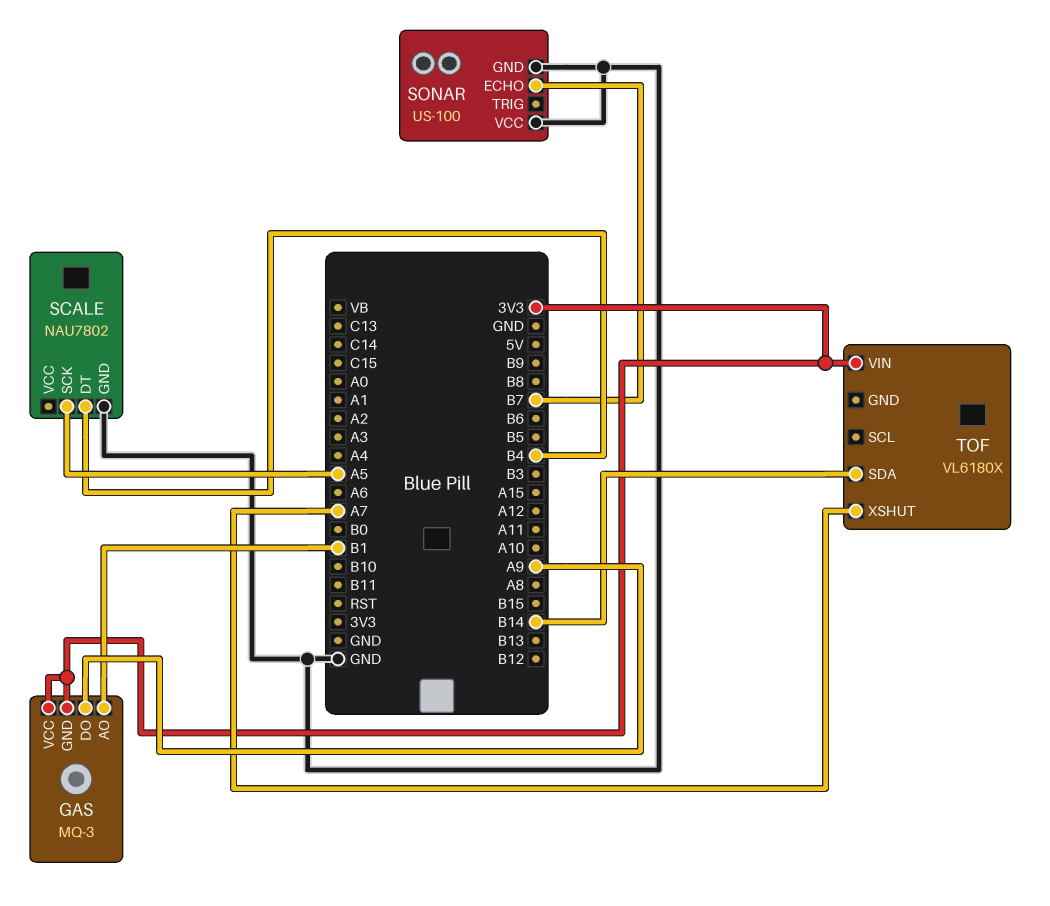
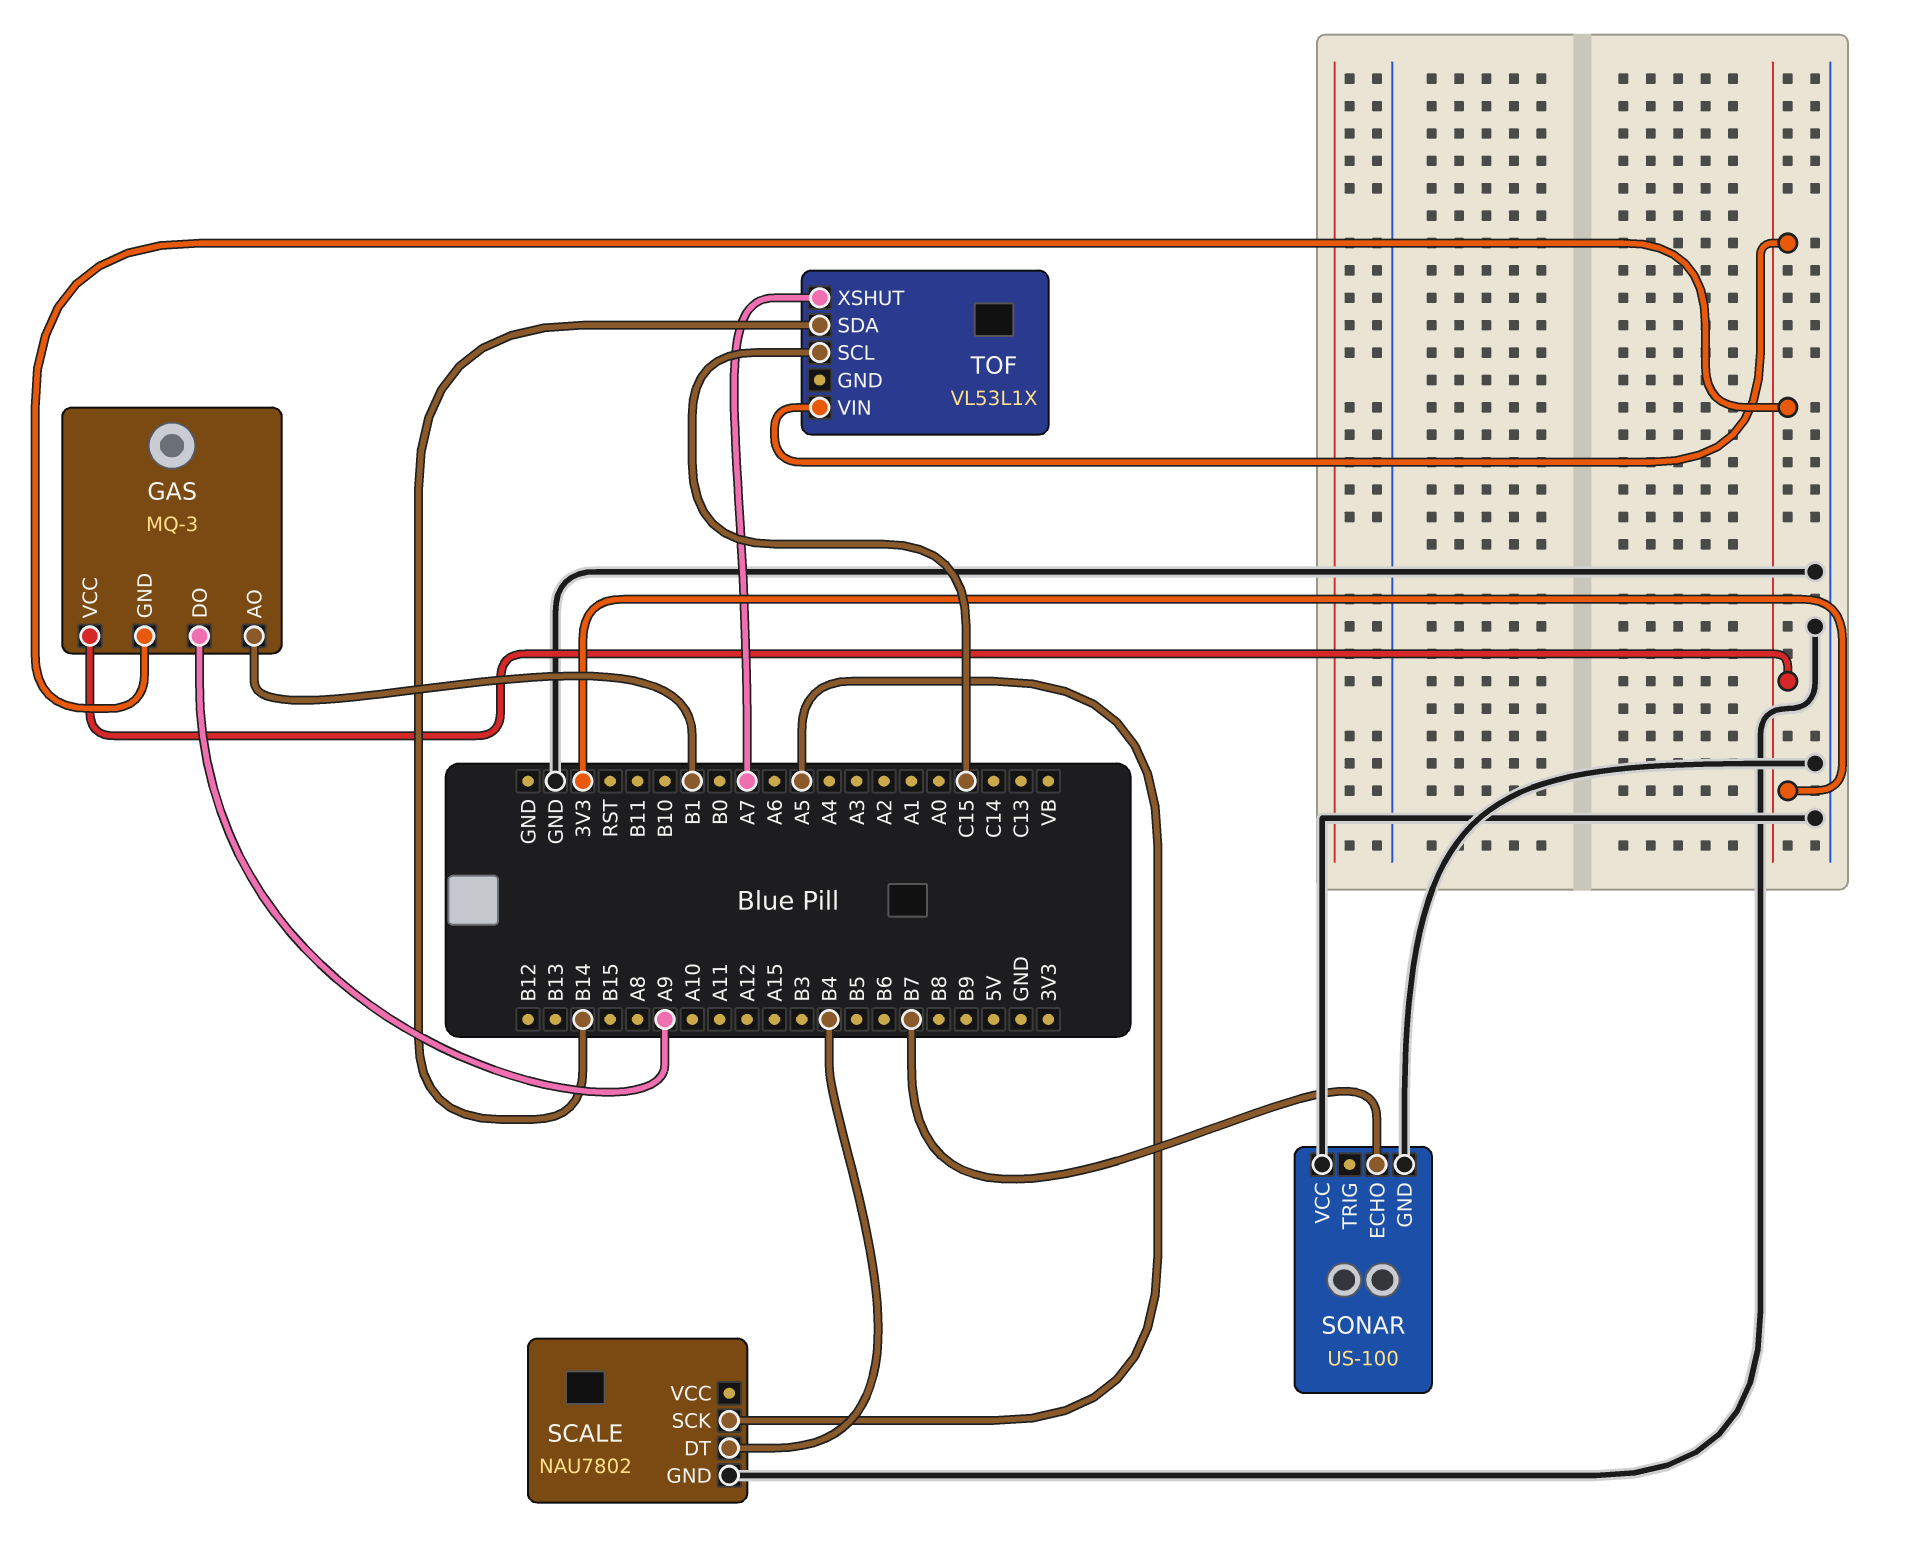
TOF: VL6180X -> VL53L1X
TOF pin SCL: none -> C15

